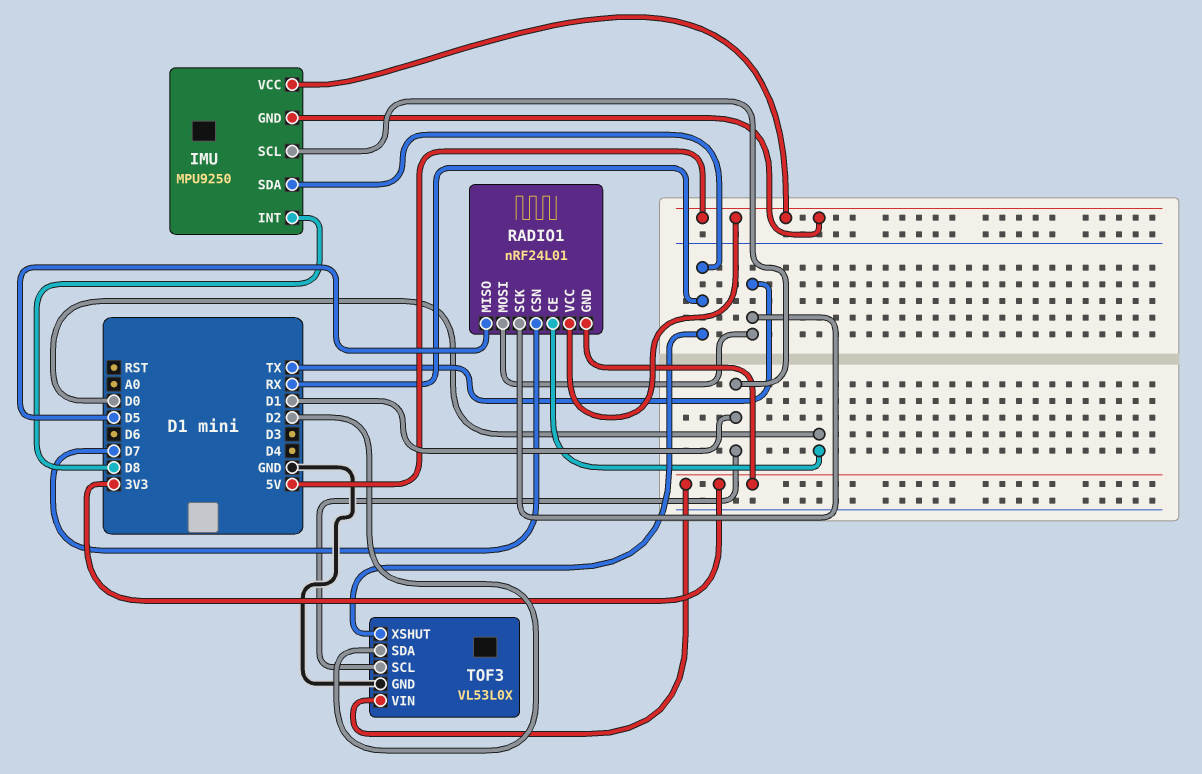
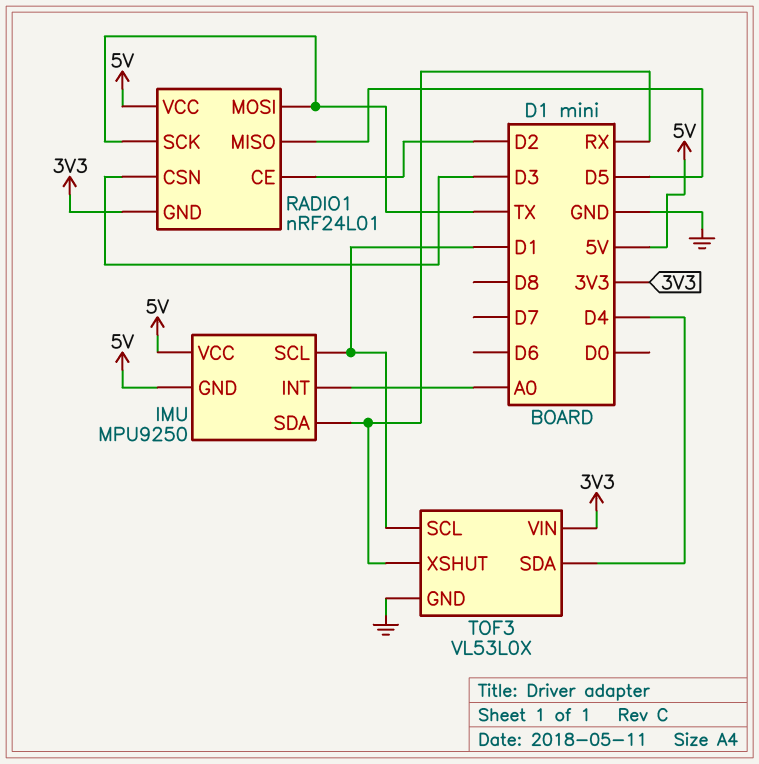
IMU pin INT: D8 -> A0
RADIO1 pin CE: D0 -> D2
RADIO1 pin CSN: D7 -> D3
TOF3 pin SDA: D2 -> D4

